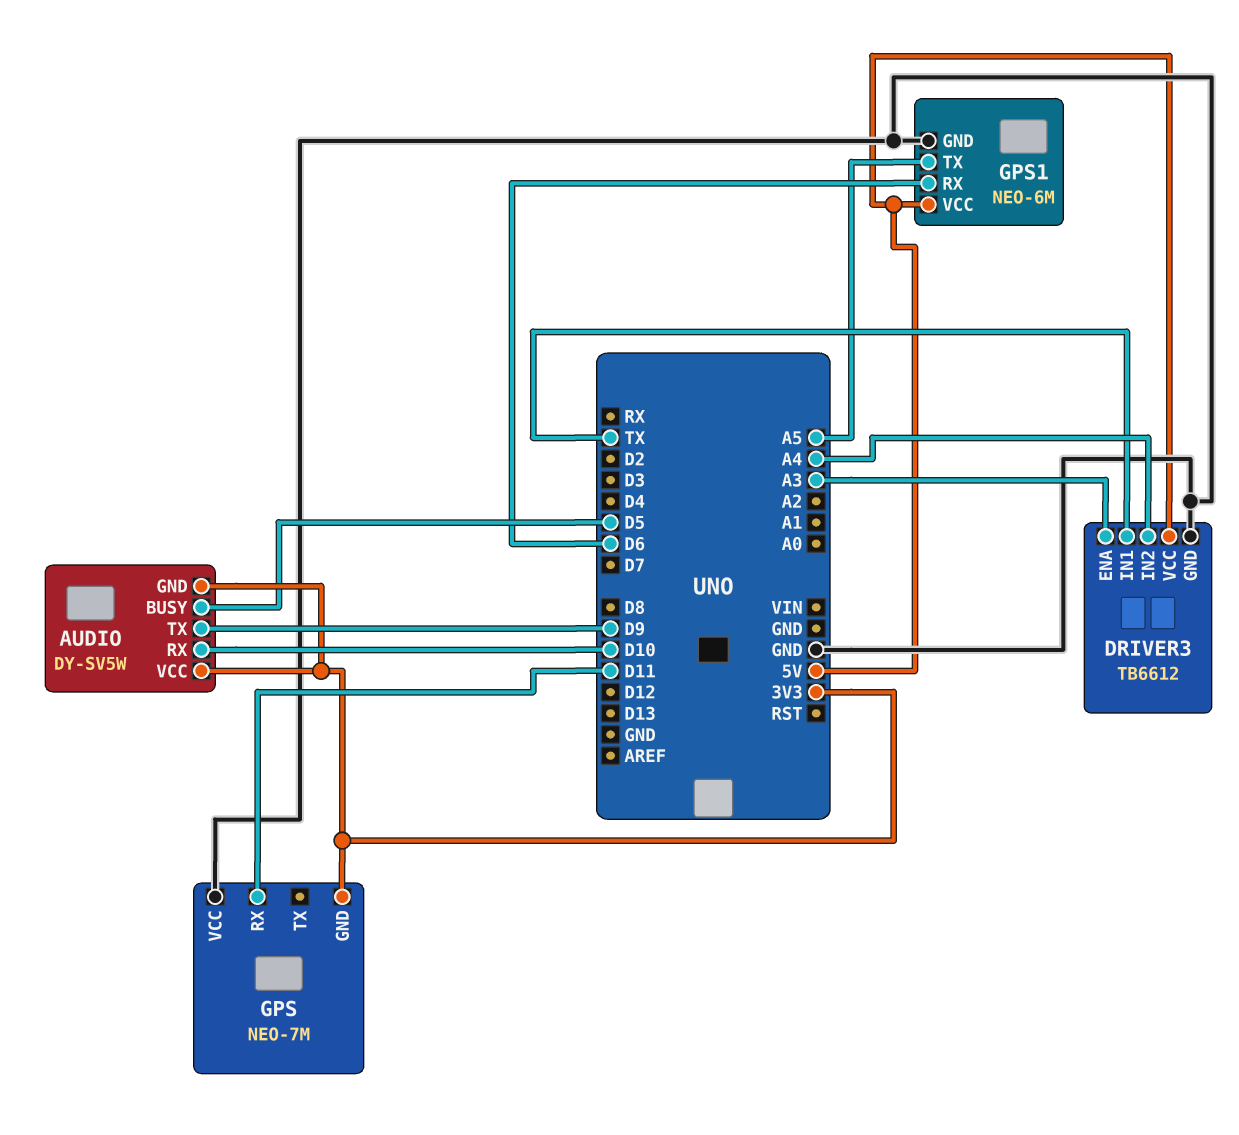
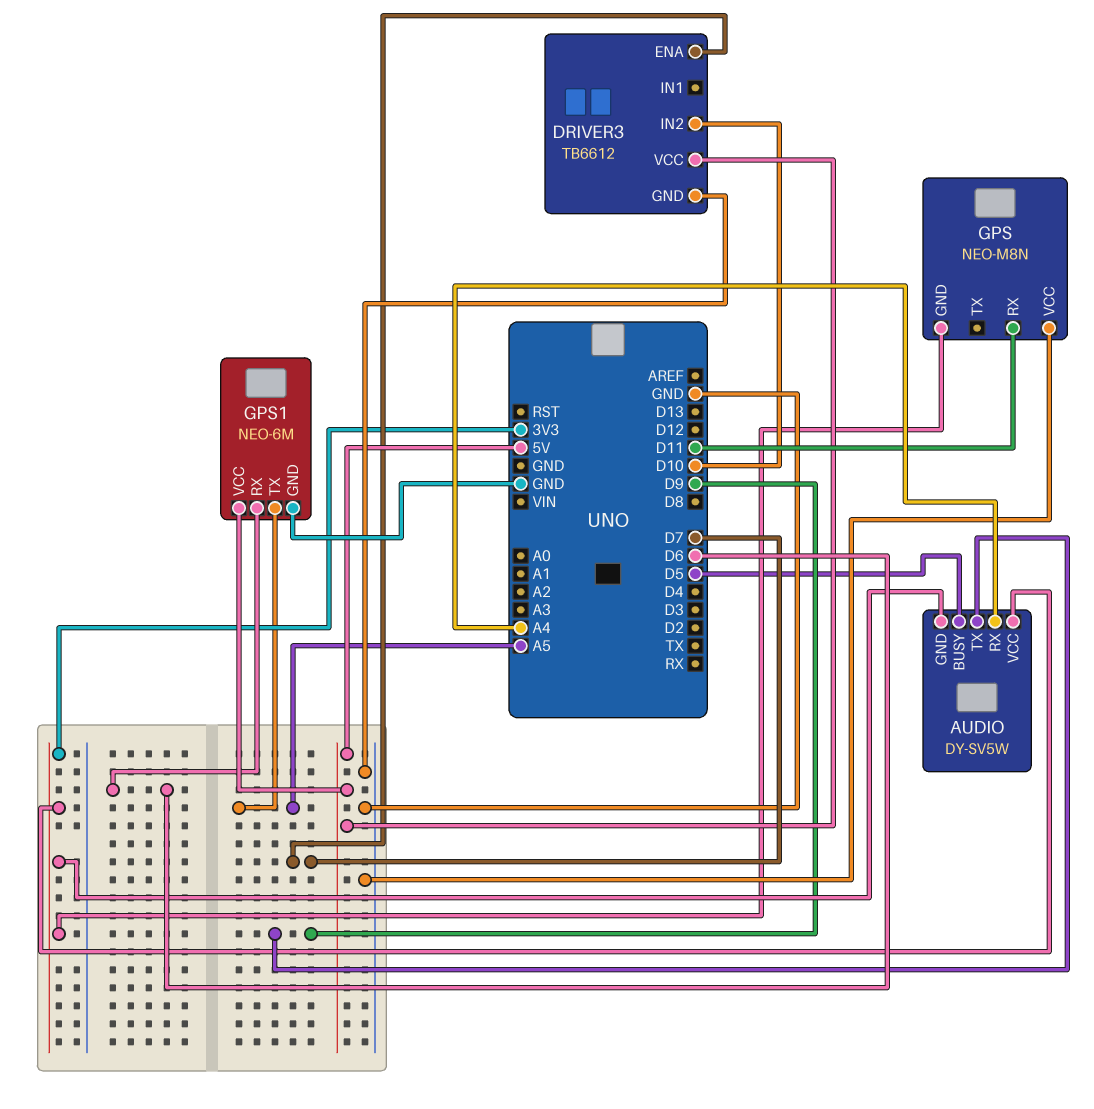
AUDIO pin RX: D10 -> A4
DRIVER3 pin ENA: A3 -> D7
DRIVER3 pin IN1: TX -> none
DRIVER3 pin IN2: A4 -> D10
GPS: NEO-7M -> NEO-M8N

